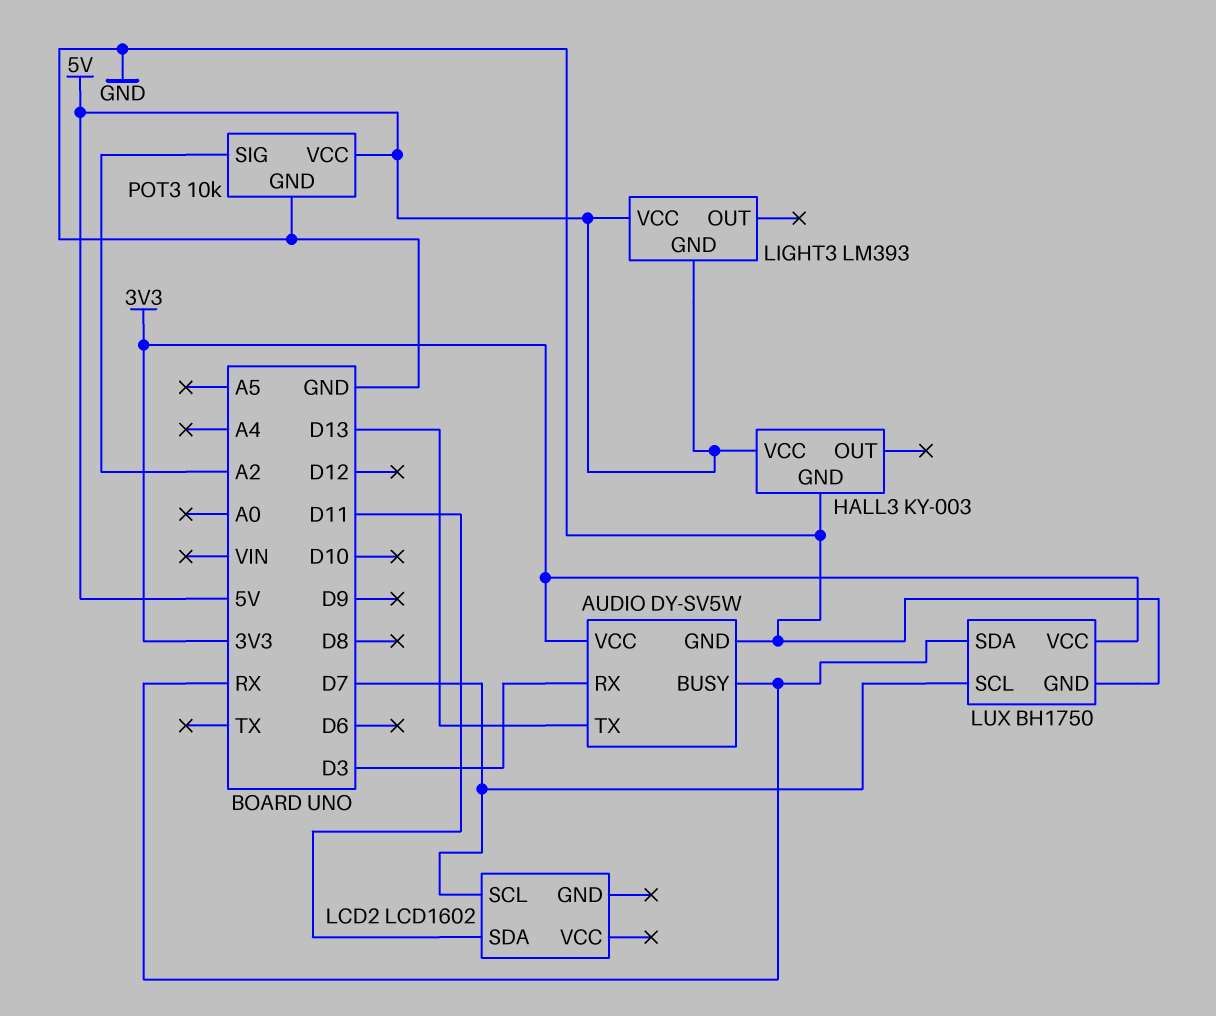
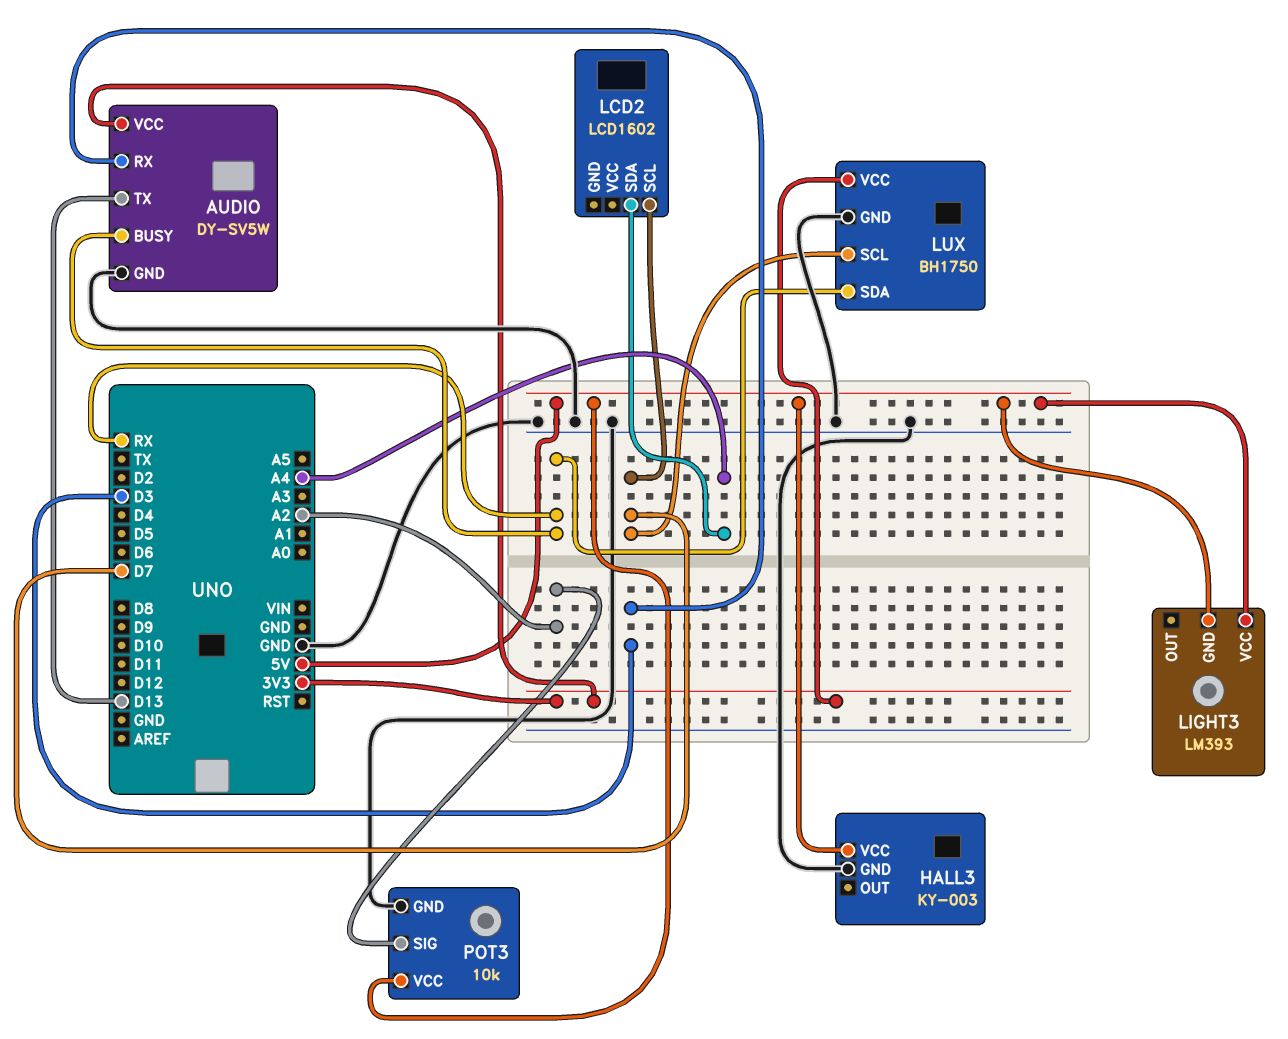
LCD2 pin SDA: D11 -> A4

